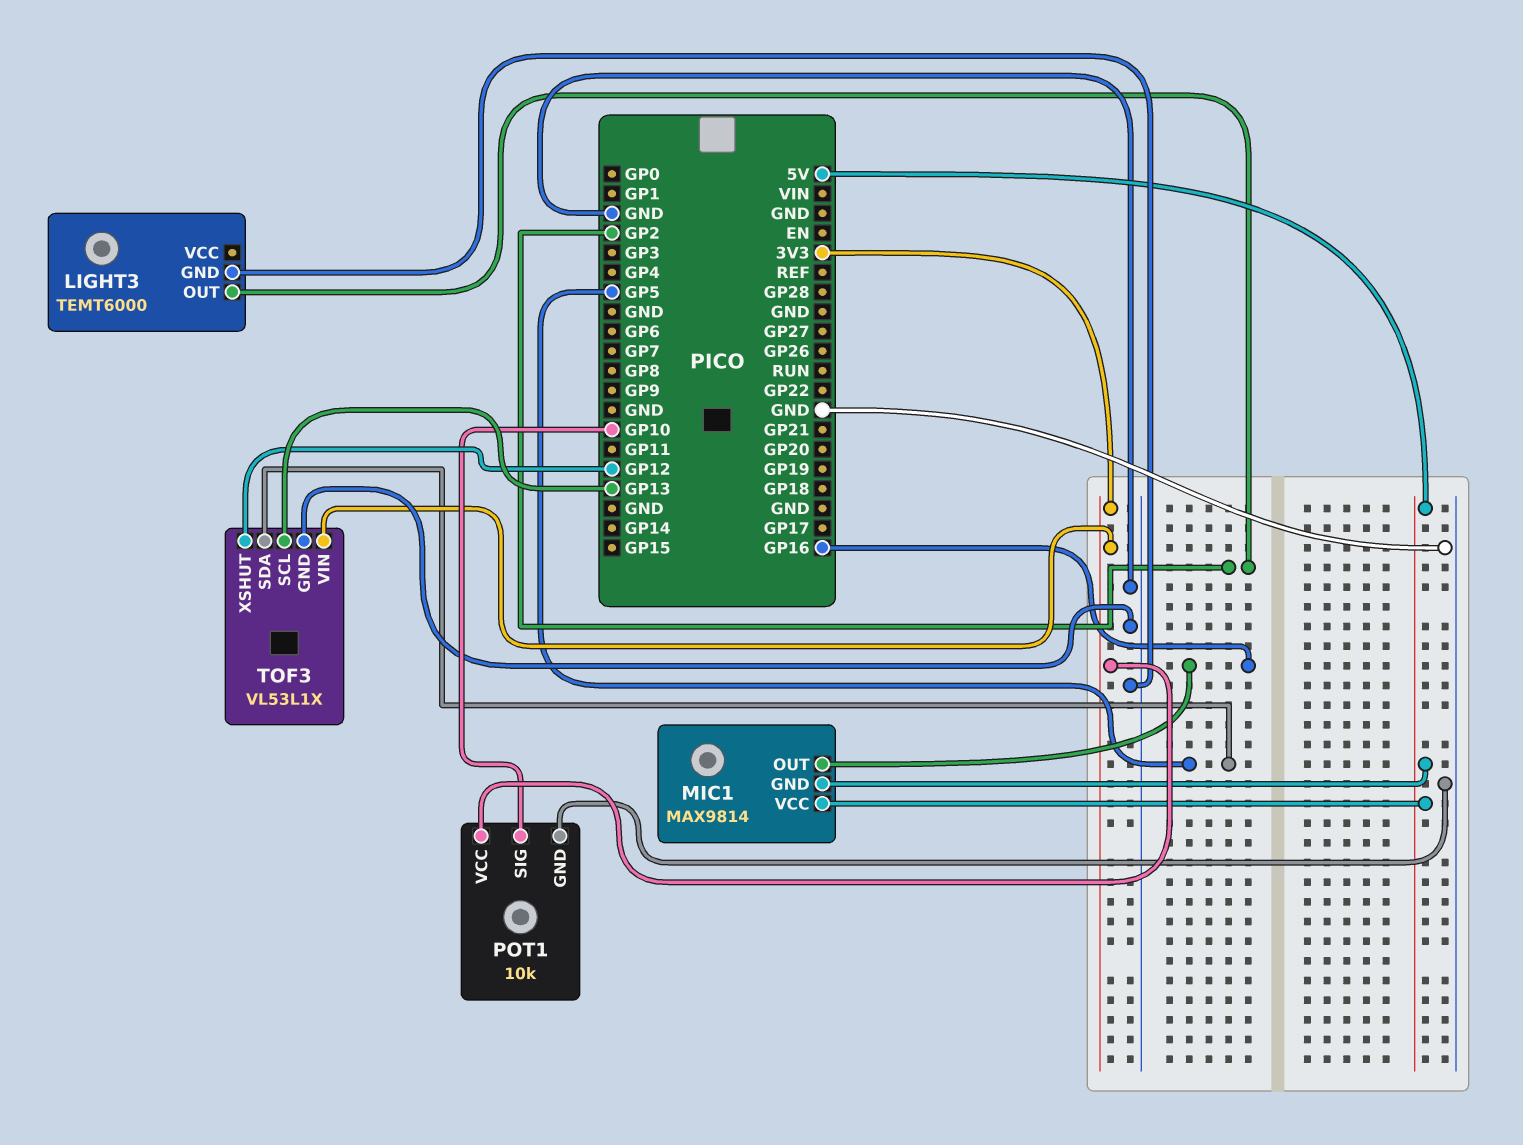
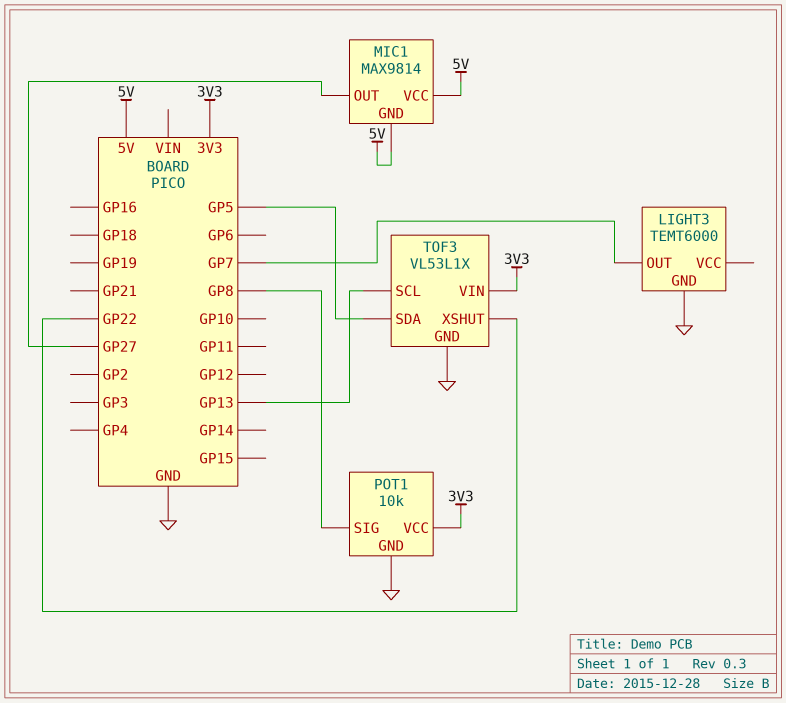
LIGHT3 pin OUT: GP2 -> GP7
MIC1 pin OUT: GP16 -> GP27
POT1 pin SIG: GP10 -> GP8
TOF3 pin XSHUT: GP12 -> GP22

